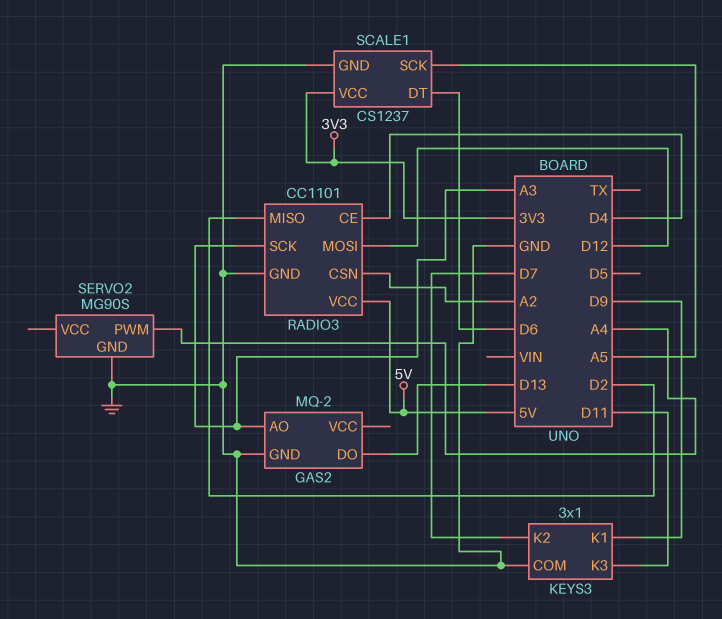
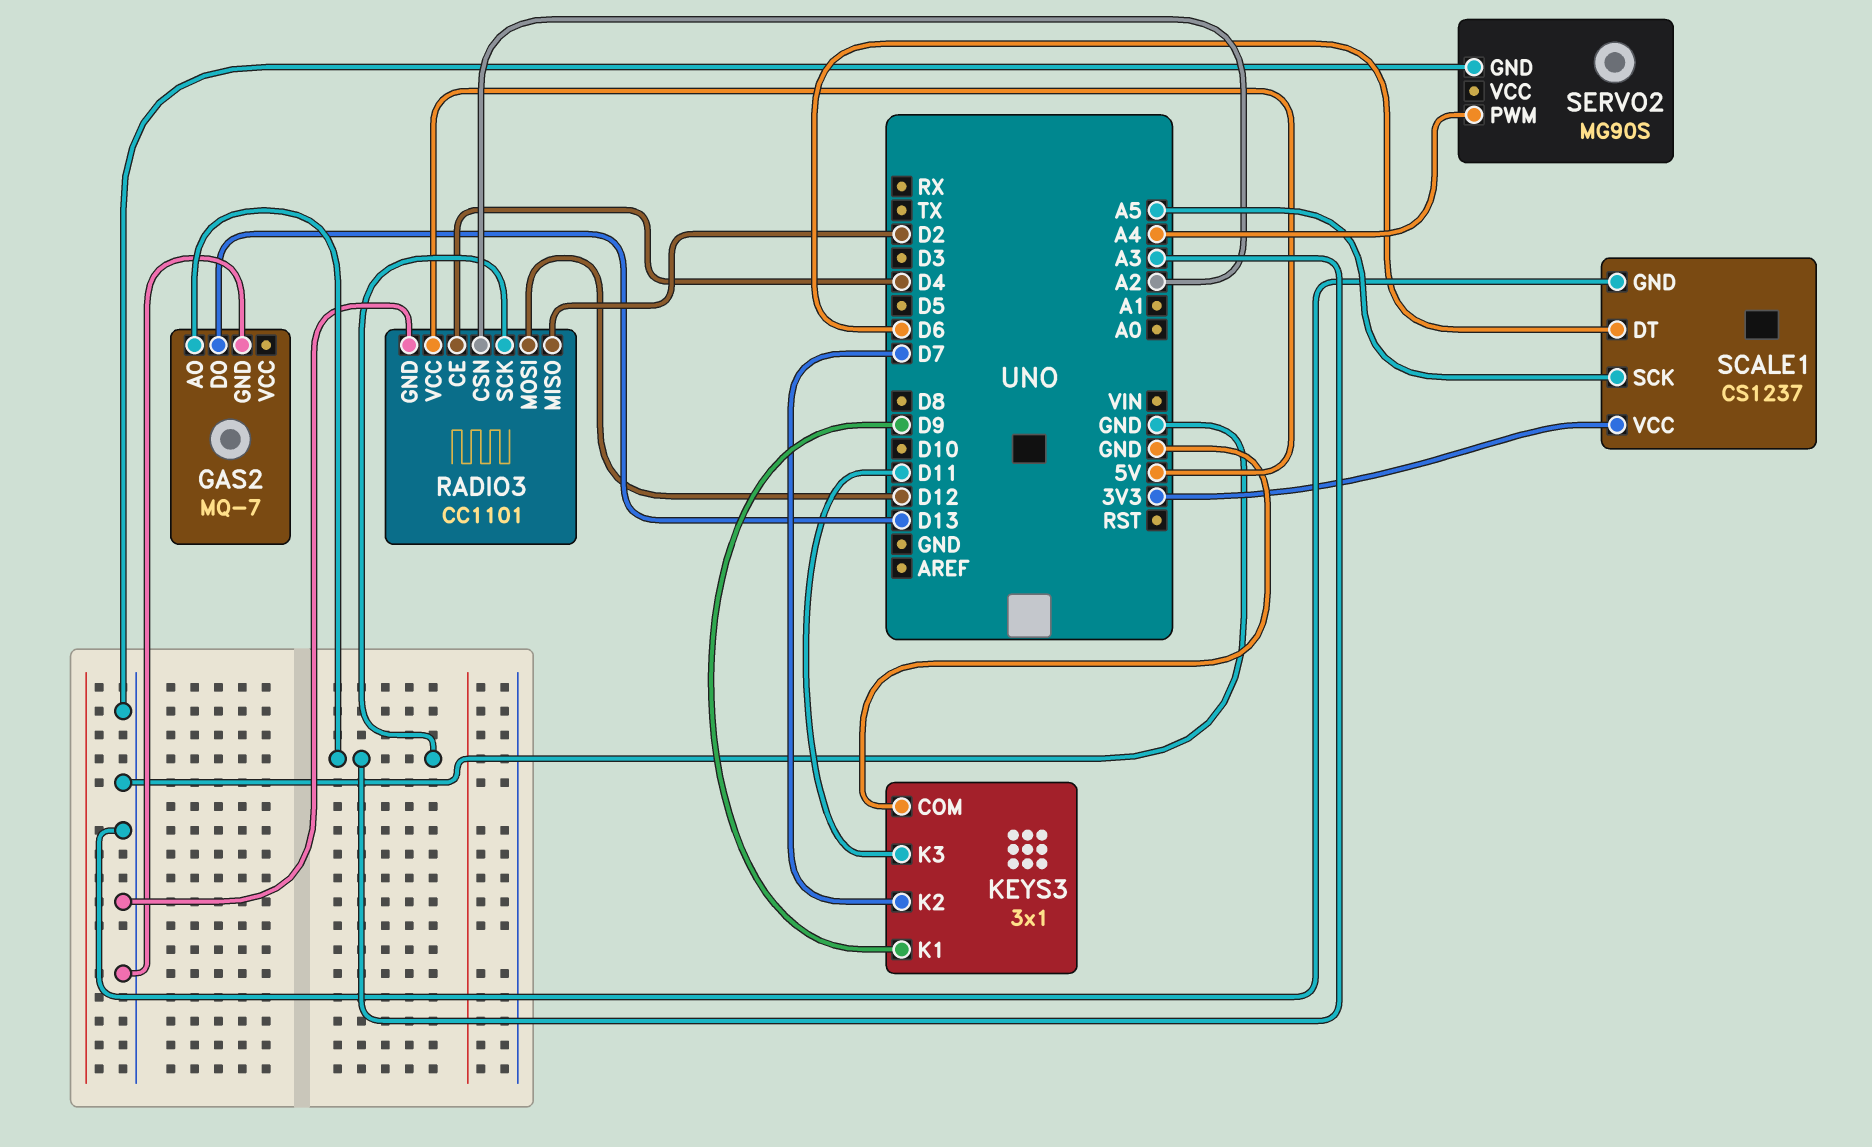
GAS2: MQ-2 -> MQ-7

